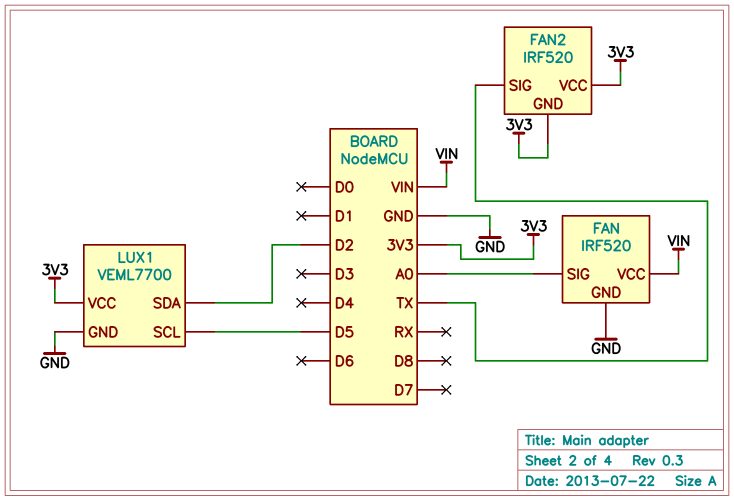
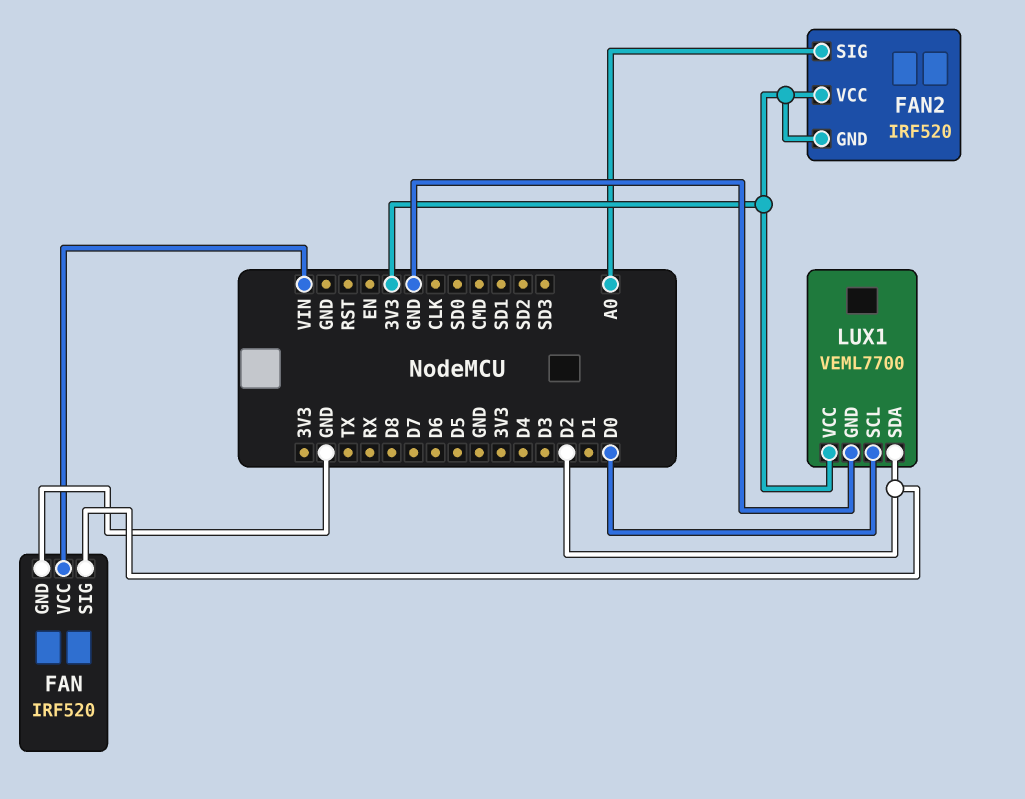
FAN pin SIG: A0 -> D2
FAN2 pin SIG: TX -> A0
LUX1 pin SCL: D5 -> D0

